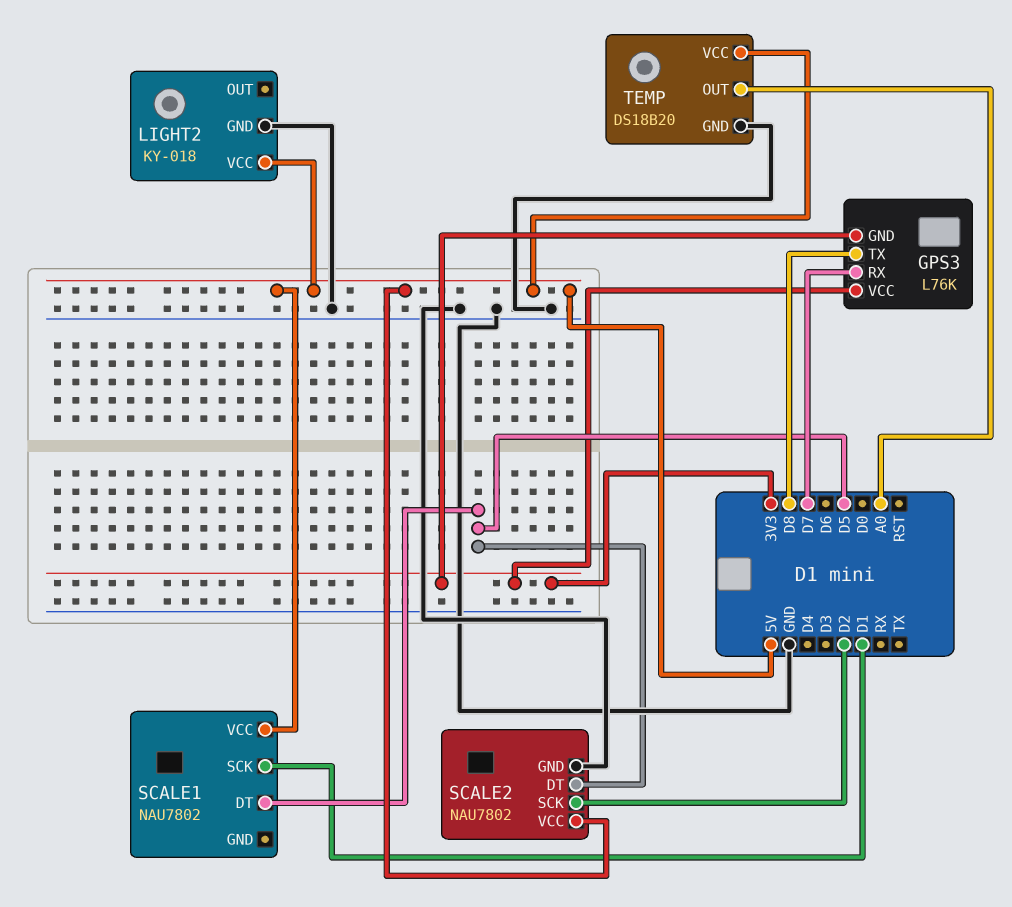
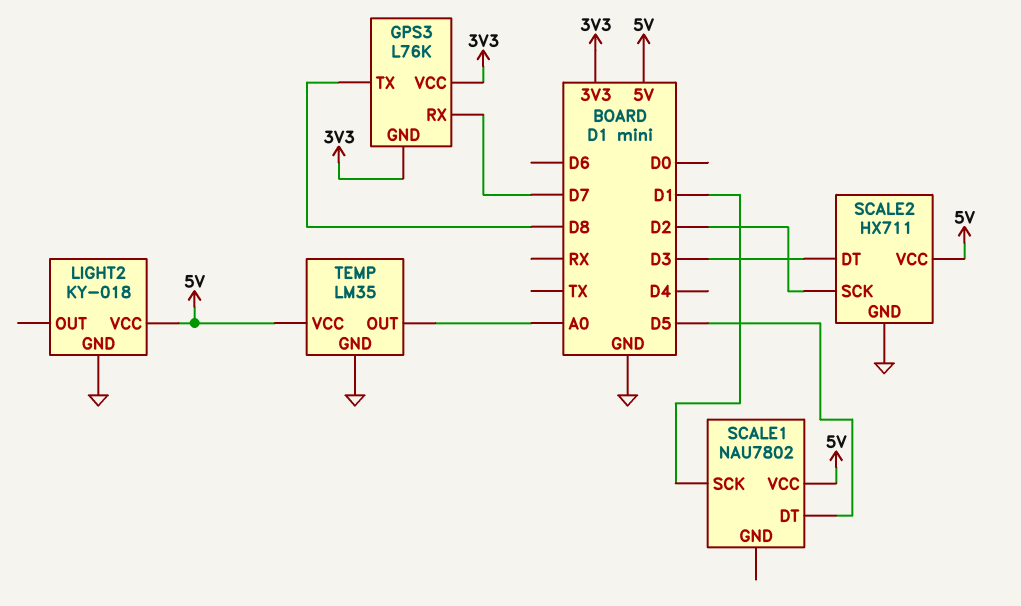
SCALE2: NAU7802 -> HX711
SCALE2 pin DT: D5 -> D3
TEMP: DS18B20 -> LM35

